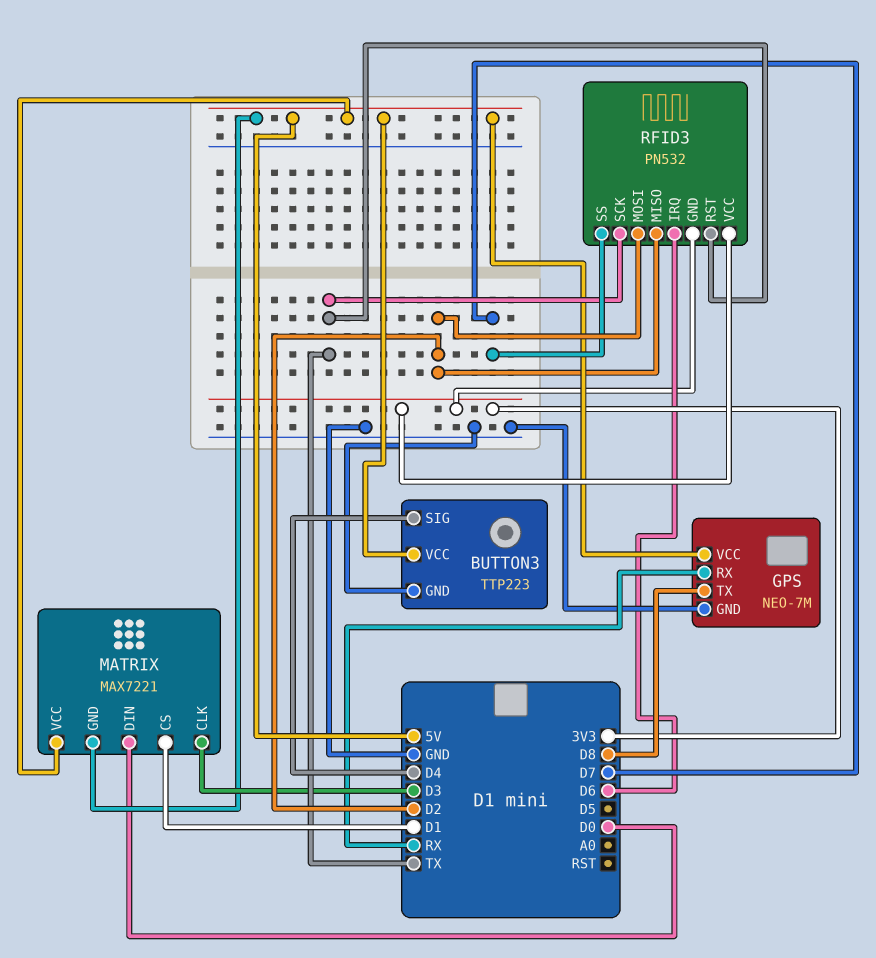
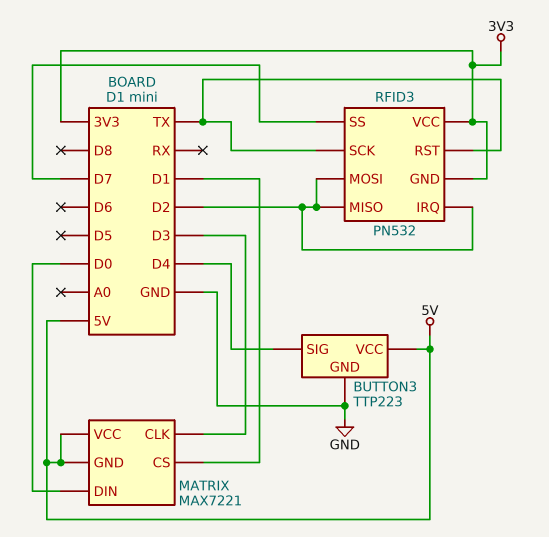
GPS: NEO-7M -> none
GPS pin GND: GND -> none
GPS pin RX: RX -> none
GPS pin TX: D8 -> none
GPS pin VCC: 5V -> none
RFID3 pin IRQ: D6 -> D2

